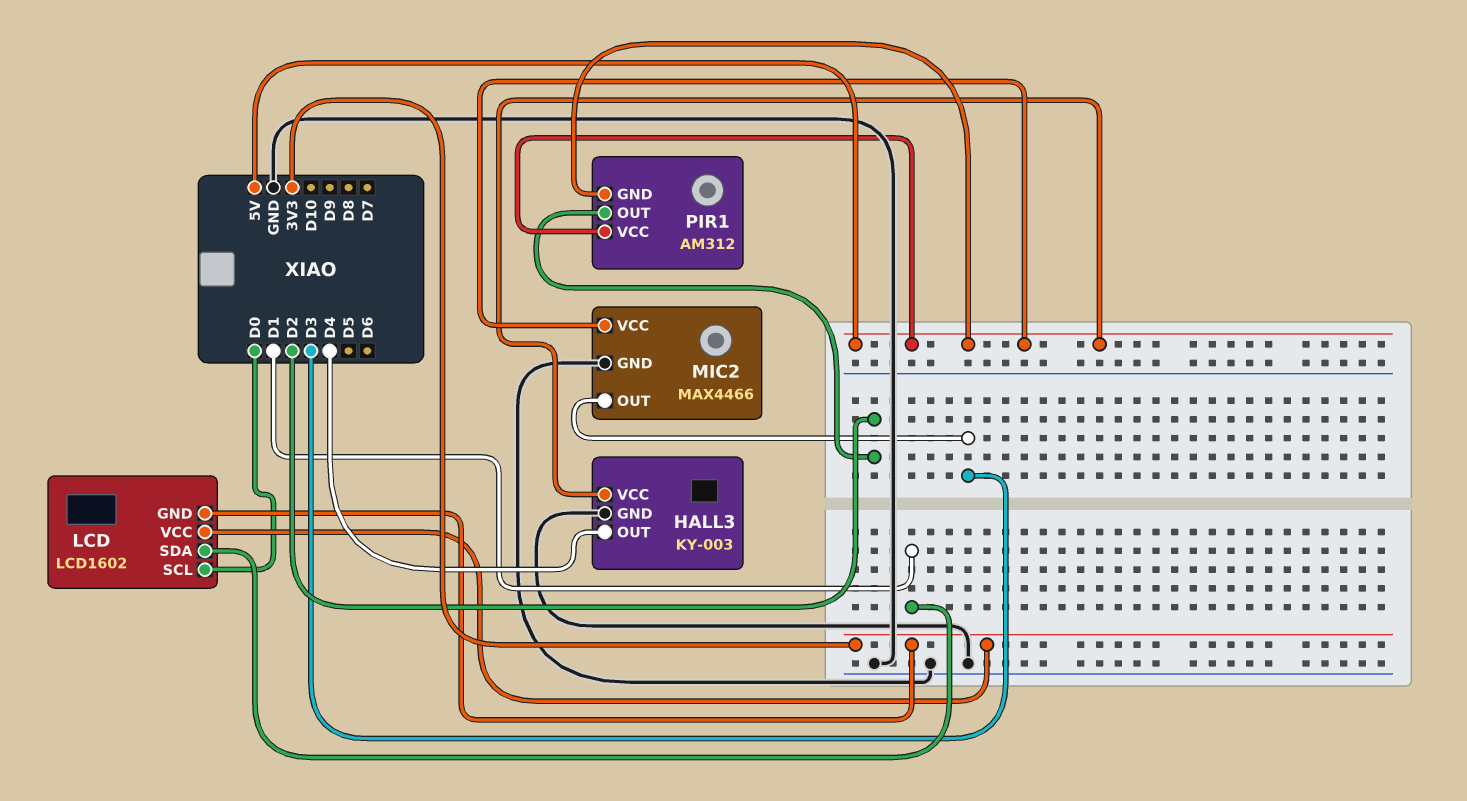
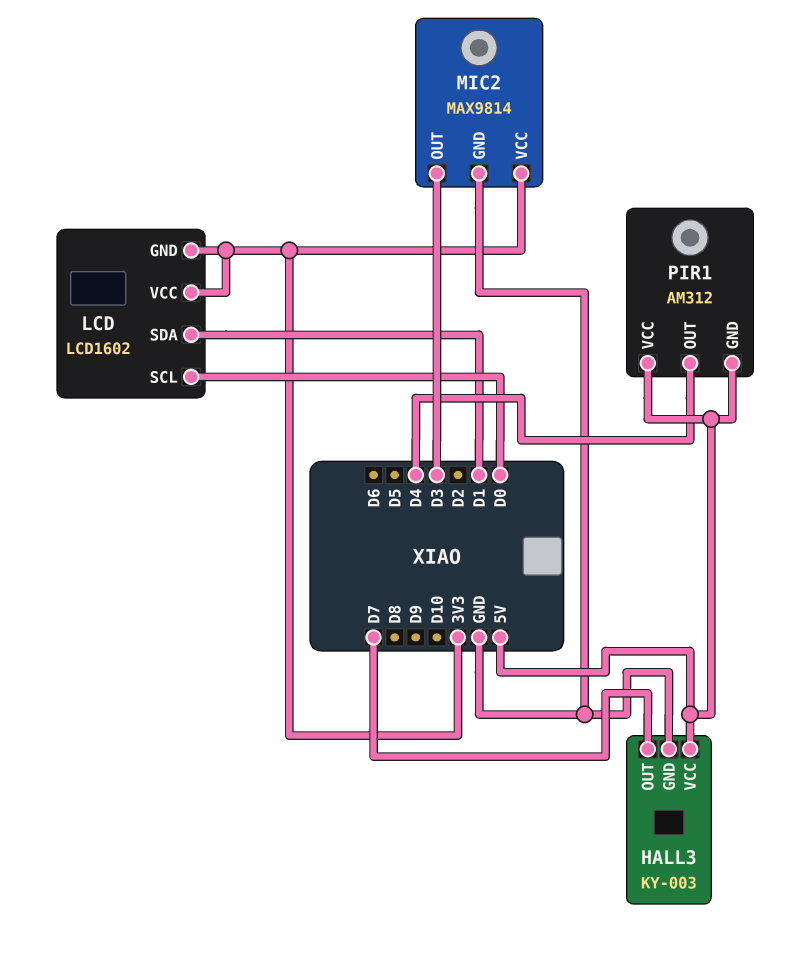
HALL3 pin OUT: D4 -> D7
MIC2: MAX4466 -> MAX9814
MIC2 pin VCC: 5V -> 3V3
PIR1 pin OUT: D2 -> D4

